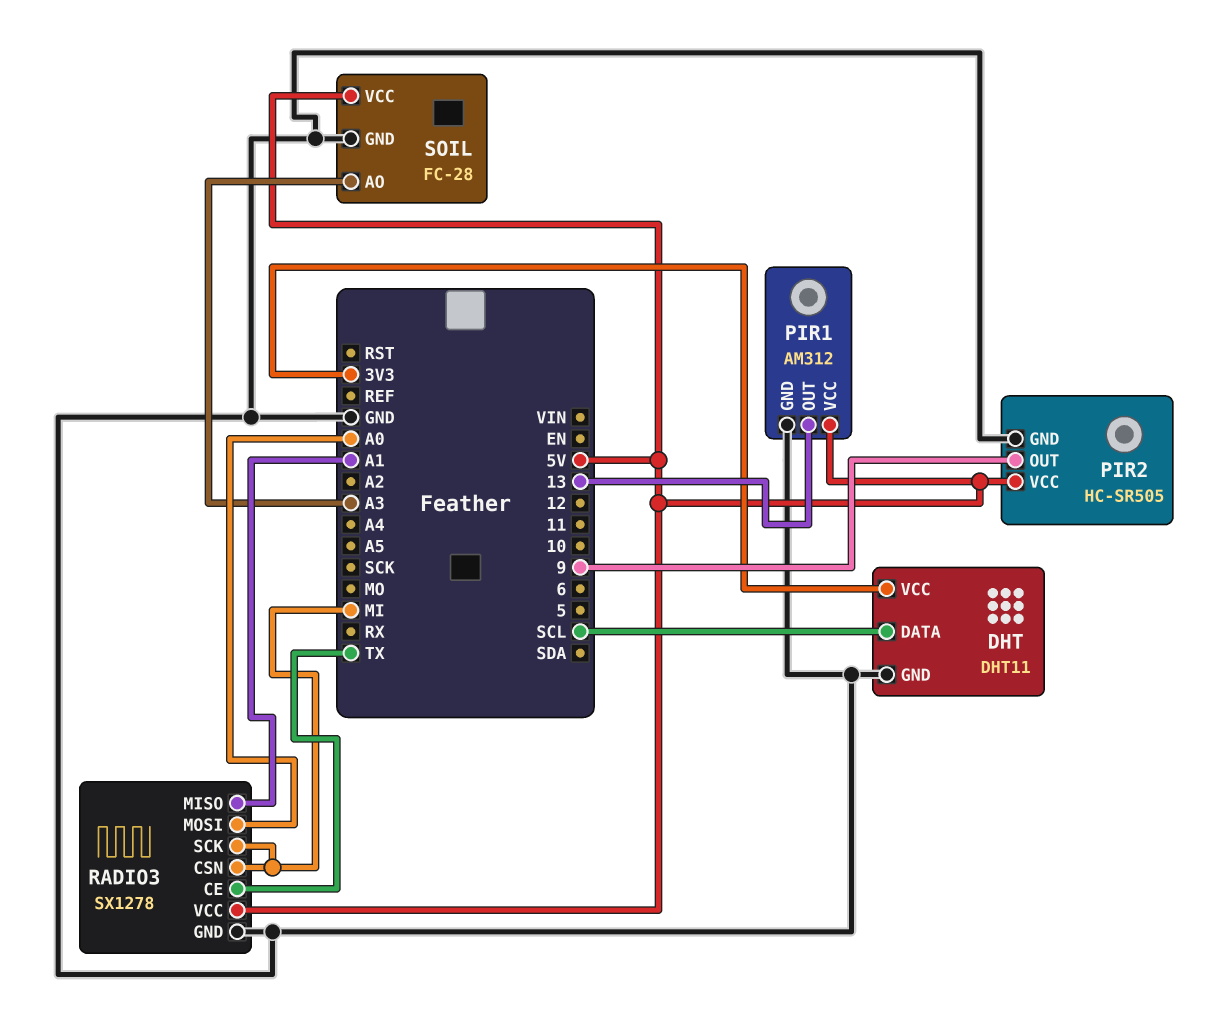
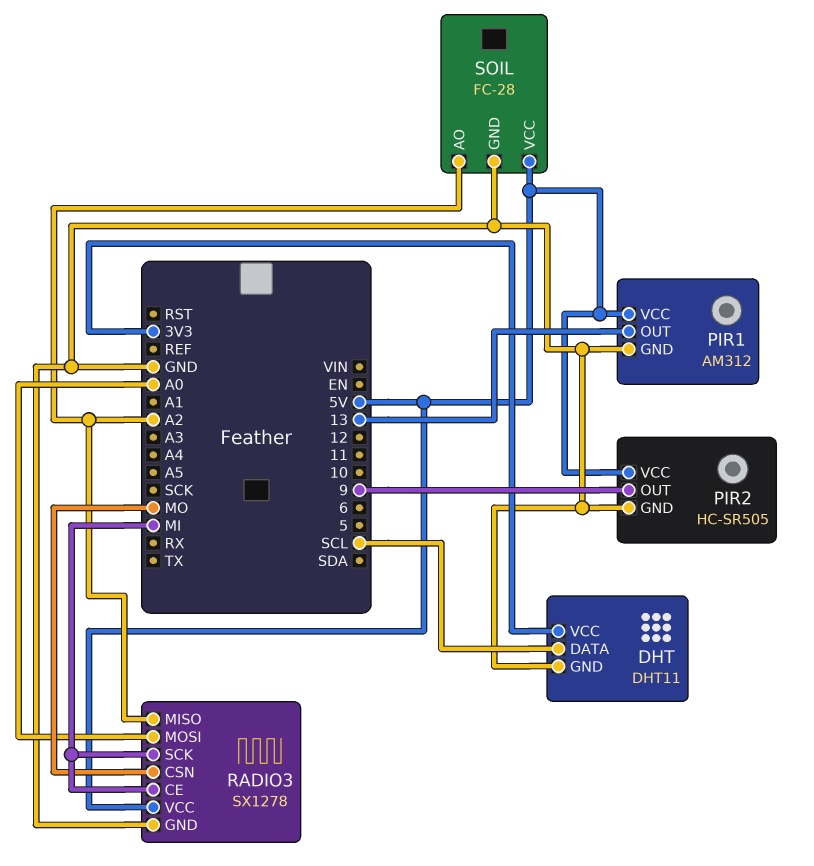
RADIO3 pin CE: TX -> MI
RADIO3 pin CSN: MI -> MO
RADIO3 pin MISO: A1 -> A2
SOIL pin AO: A3 -> A2

